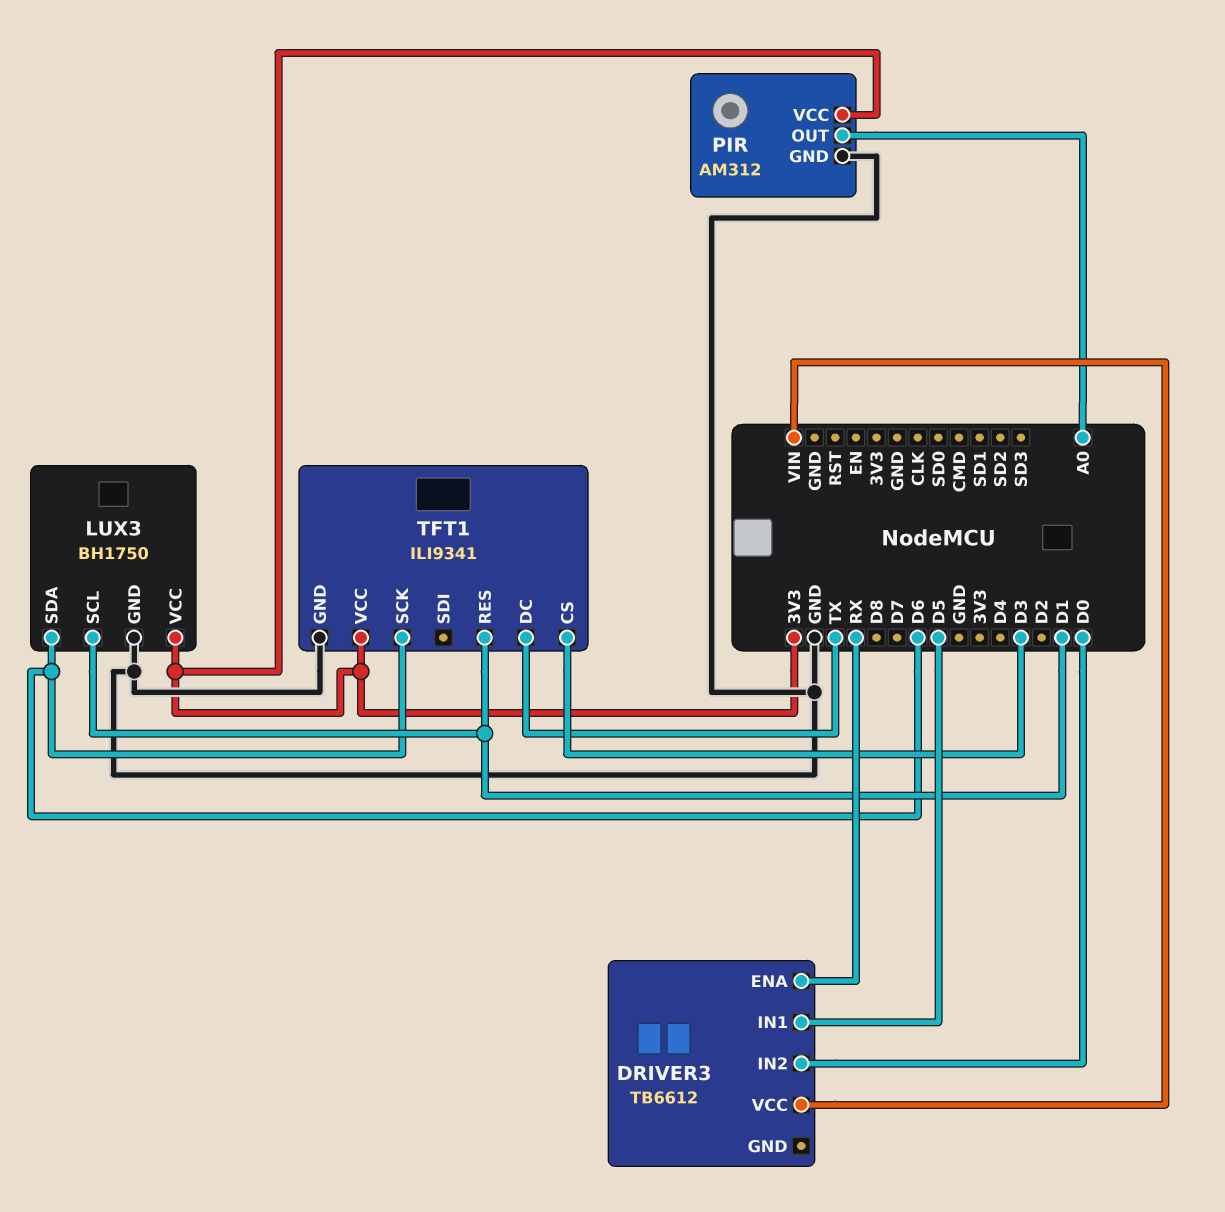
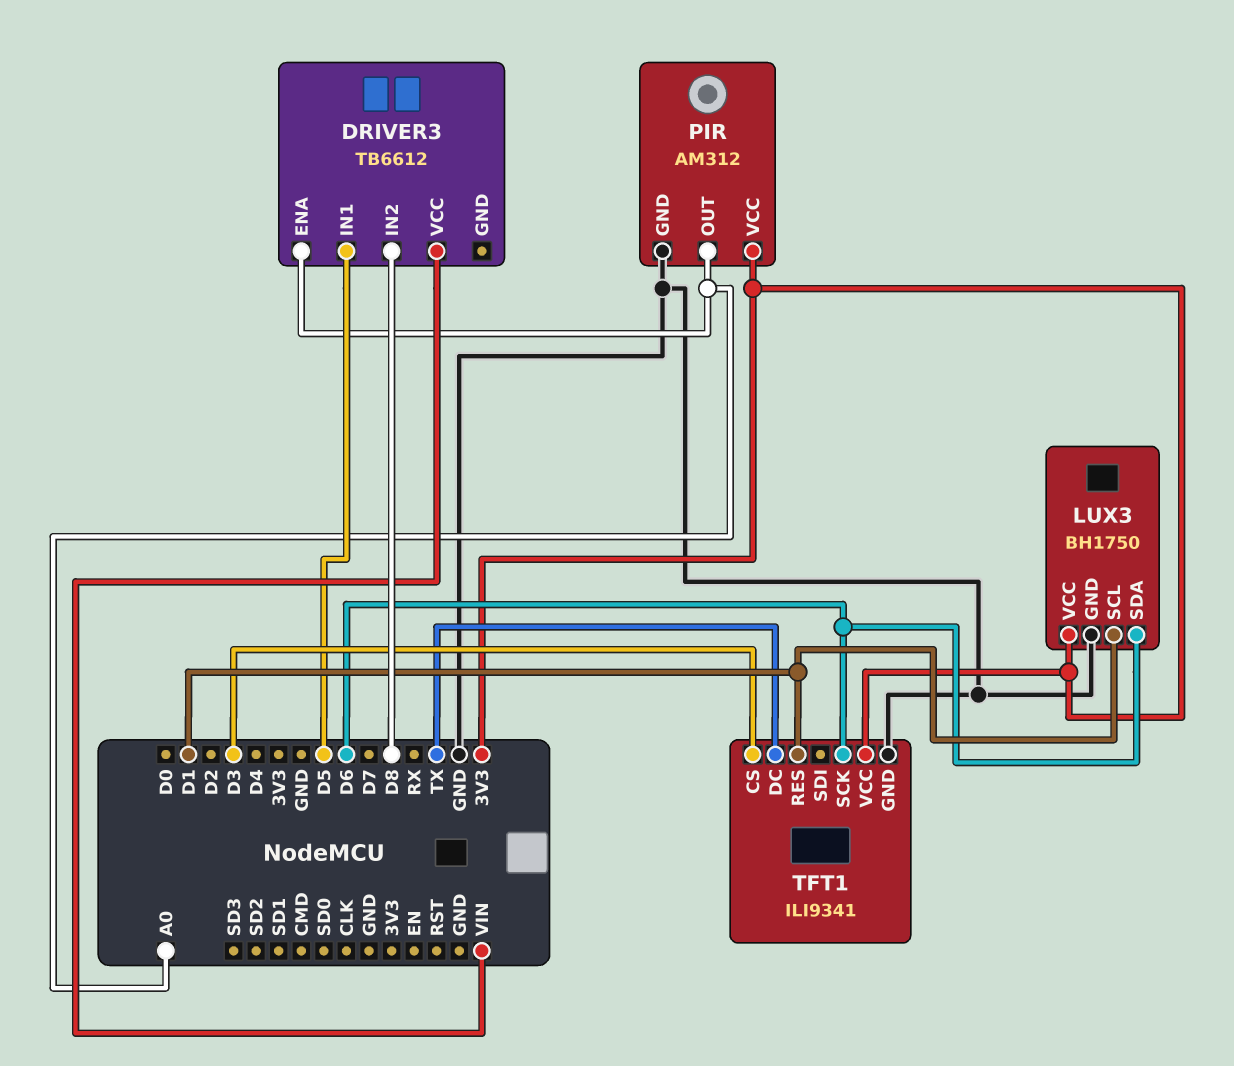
DRIVER3 pin ENA: RX -> A0
DRIVER3 pin IN2: D0 -> D8

